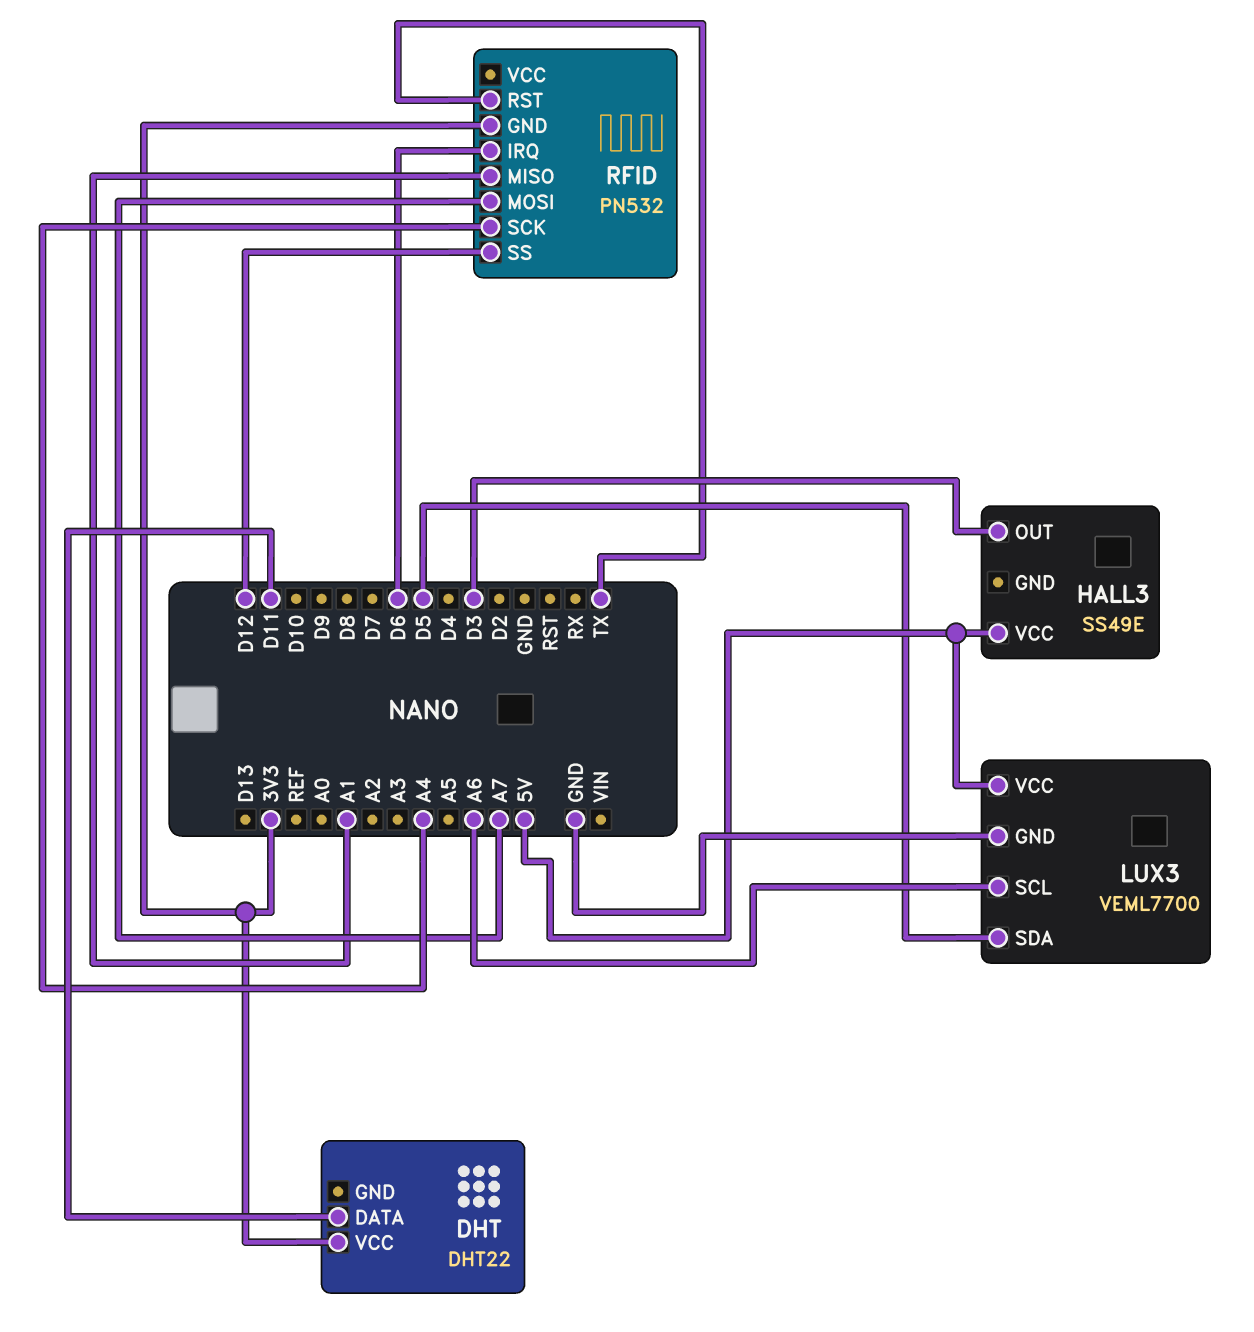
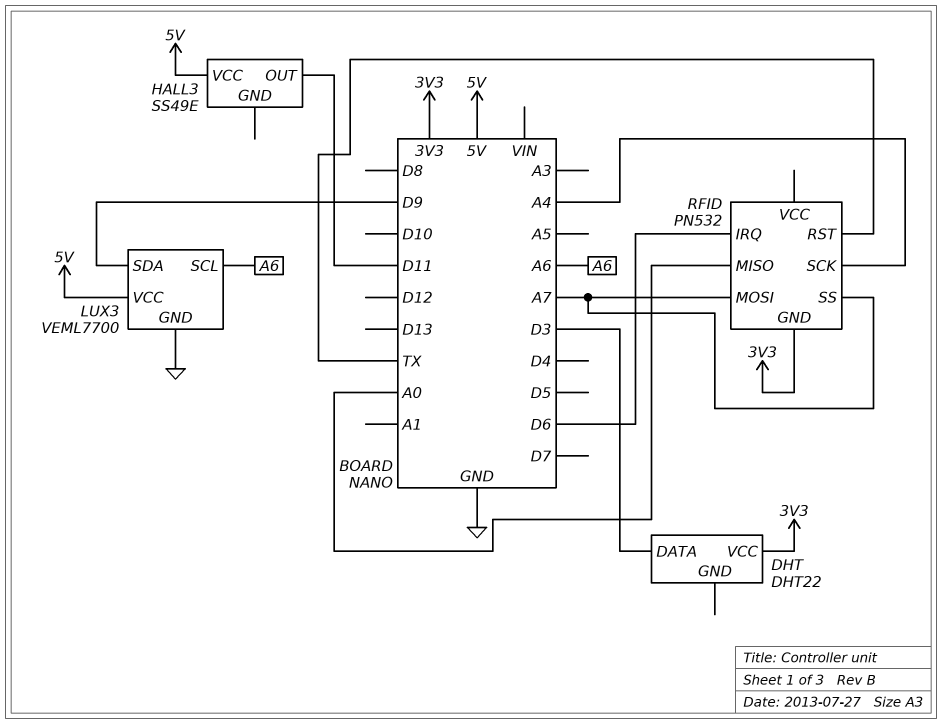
DHT pin DATA: D11 -> D3
HALL3 pin OUT: D3 -> D11
LUX3 pin SDA: D5 -> D9
RFID pin MISO: A1 -> A0
RFID pin SS: D12 -> A7

